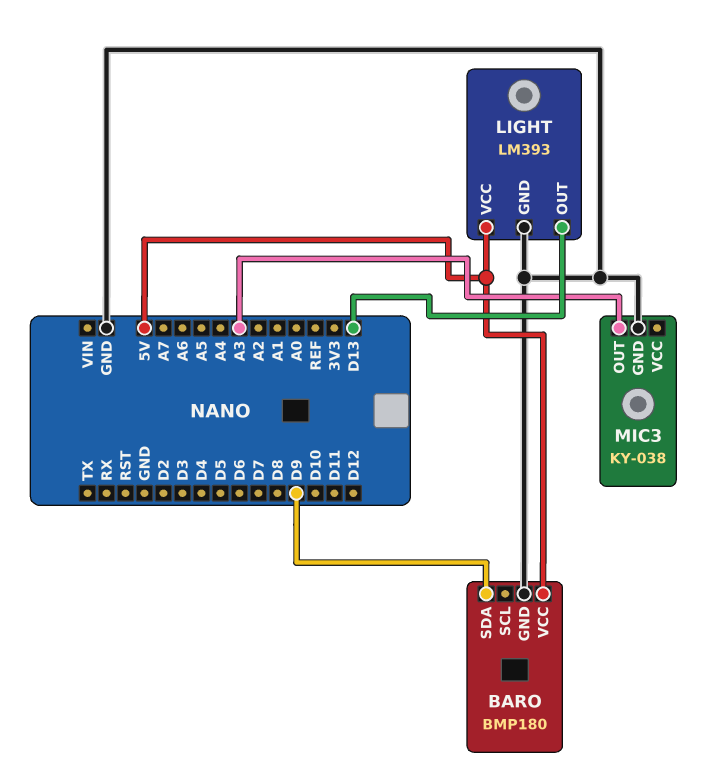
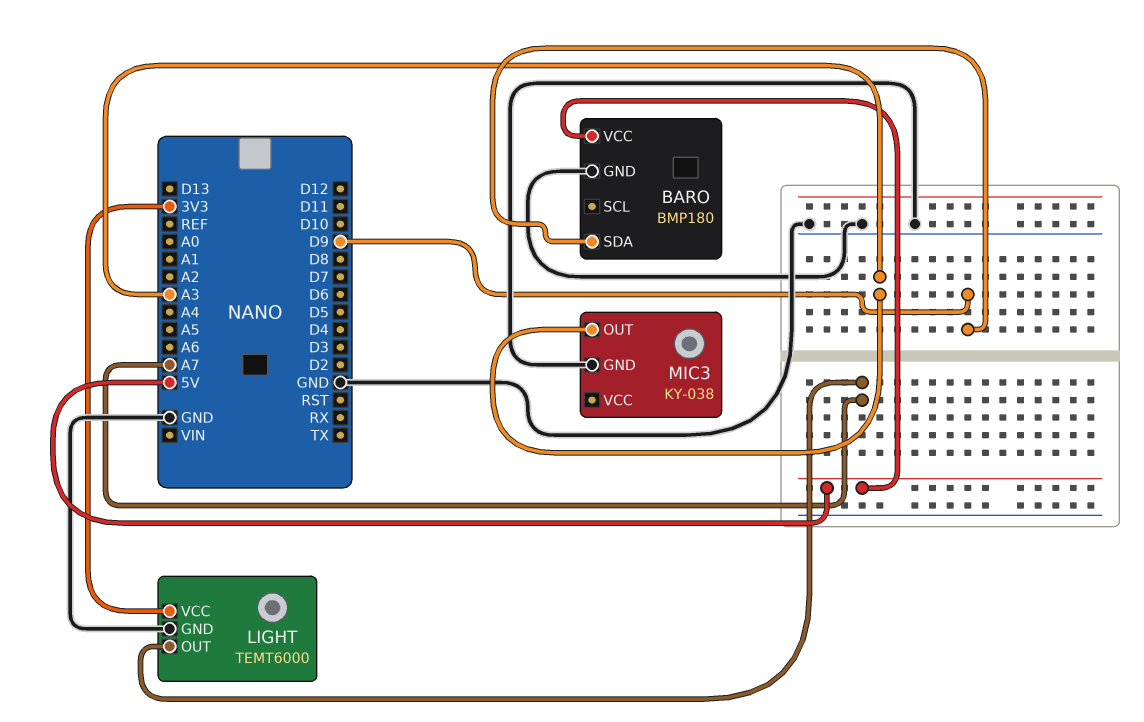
LIGHT: LM393 -> TEMT6000
LIGHT pin OUT: D13 -> A7
LIGHT pin VCC: 5V -> 3V3

